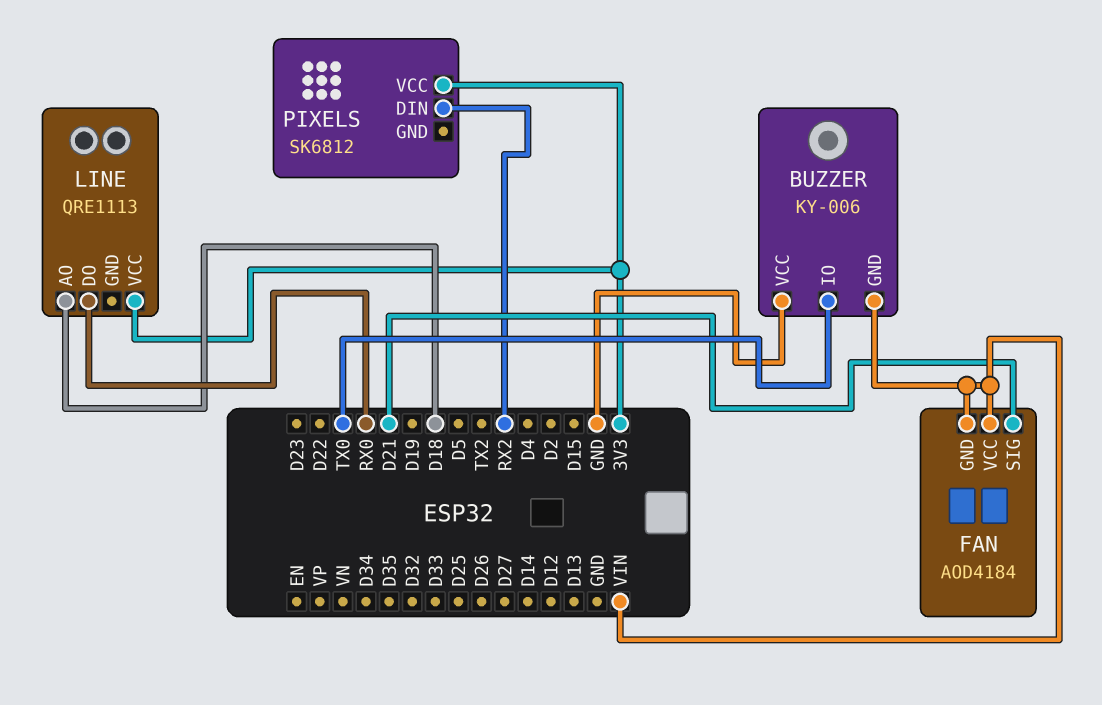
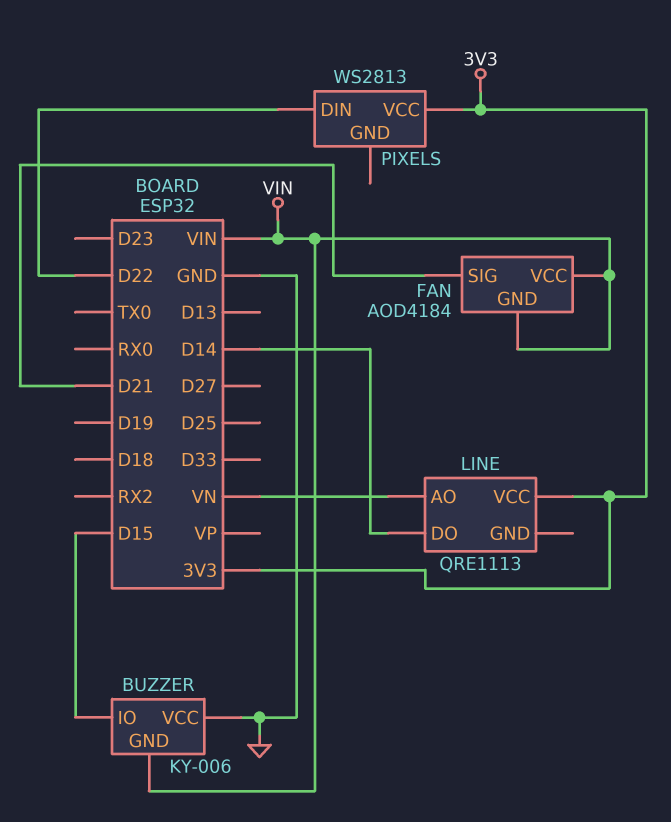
BUZZER pin IO: TX0 -> D15
LINE pin AO: D18 -> VN
LINE pin DO: RX0 -> D14
PIXELS: SK6812 -> WS2813
PIXELS pin DIN: RX2 -> D22

